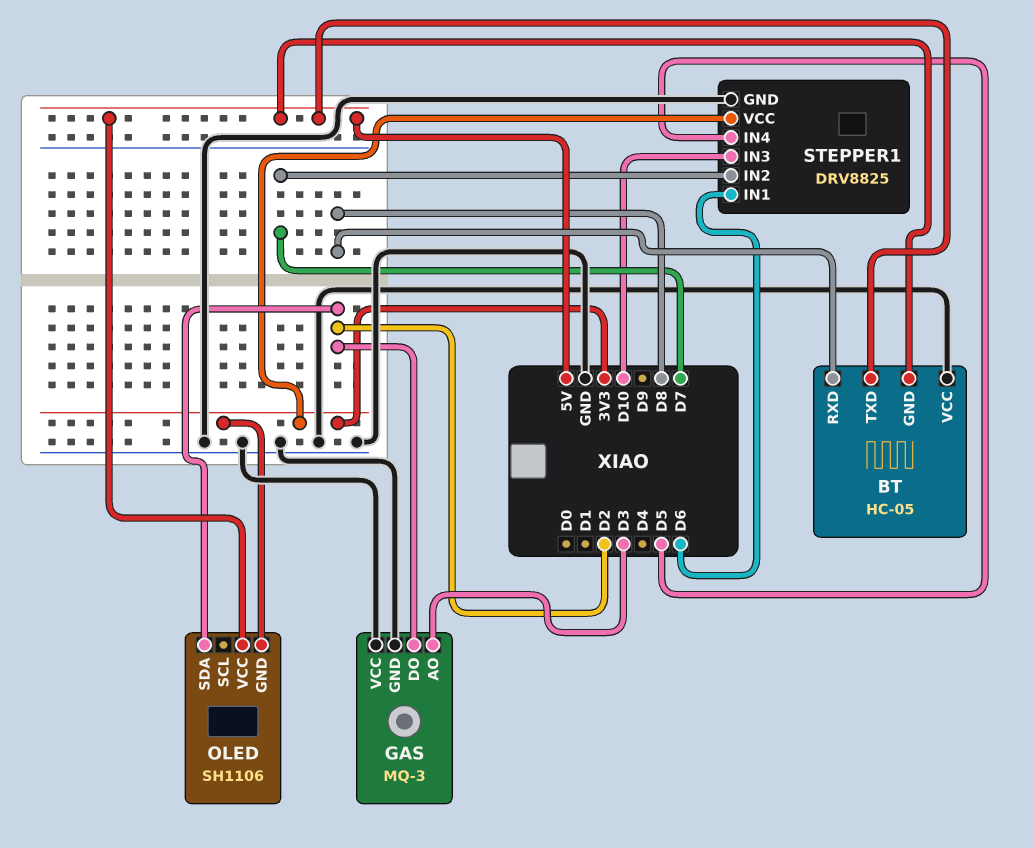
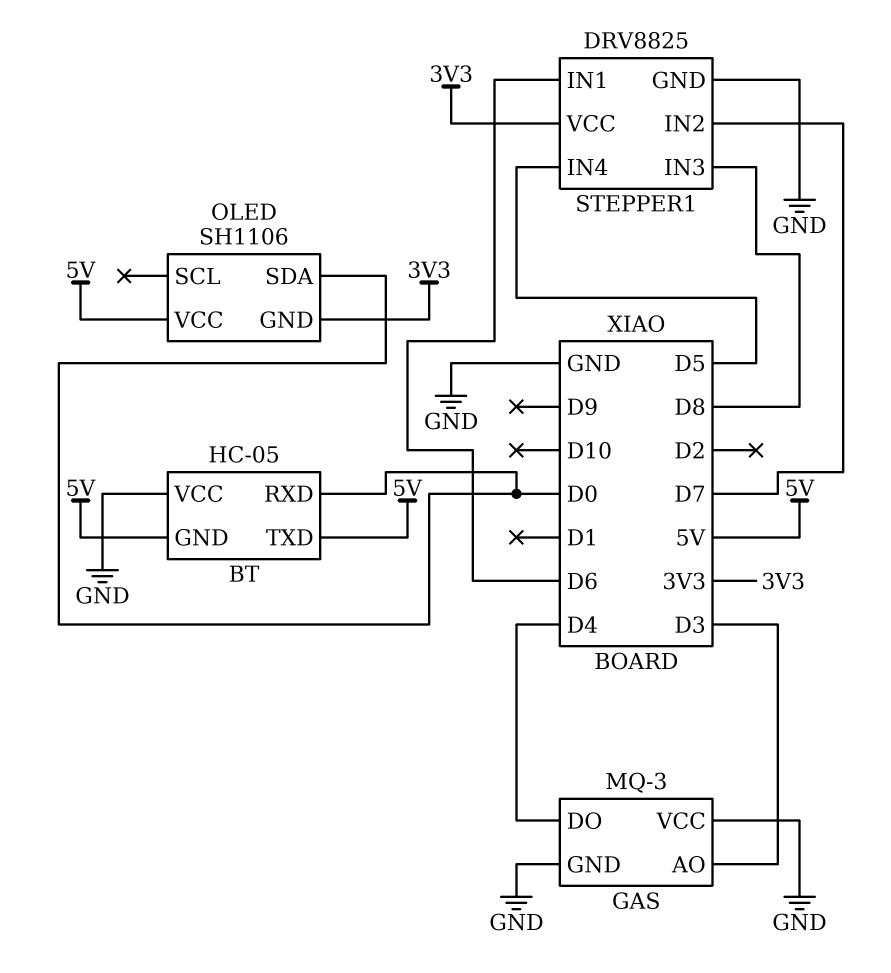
BT pin RXD: D8 -> D0
GAS pin DO: D2 -> D4
OLED pin SDA: D2 -> D0
STEPPER1 pin IN3: D10 -> D8

